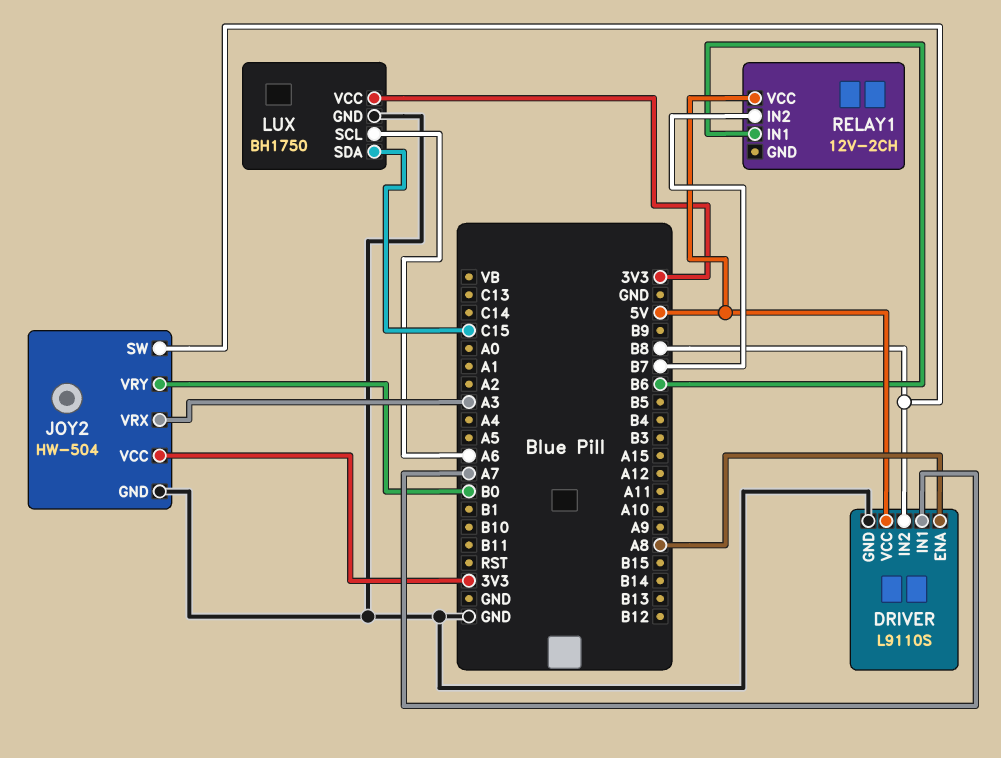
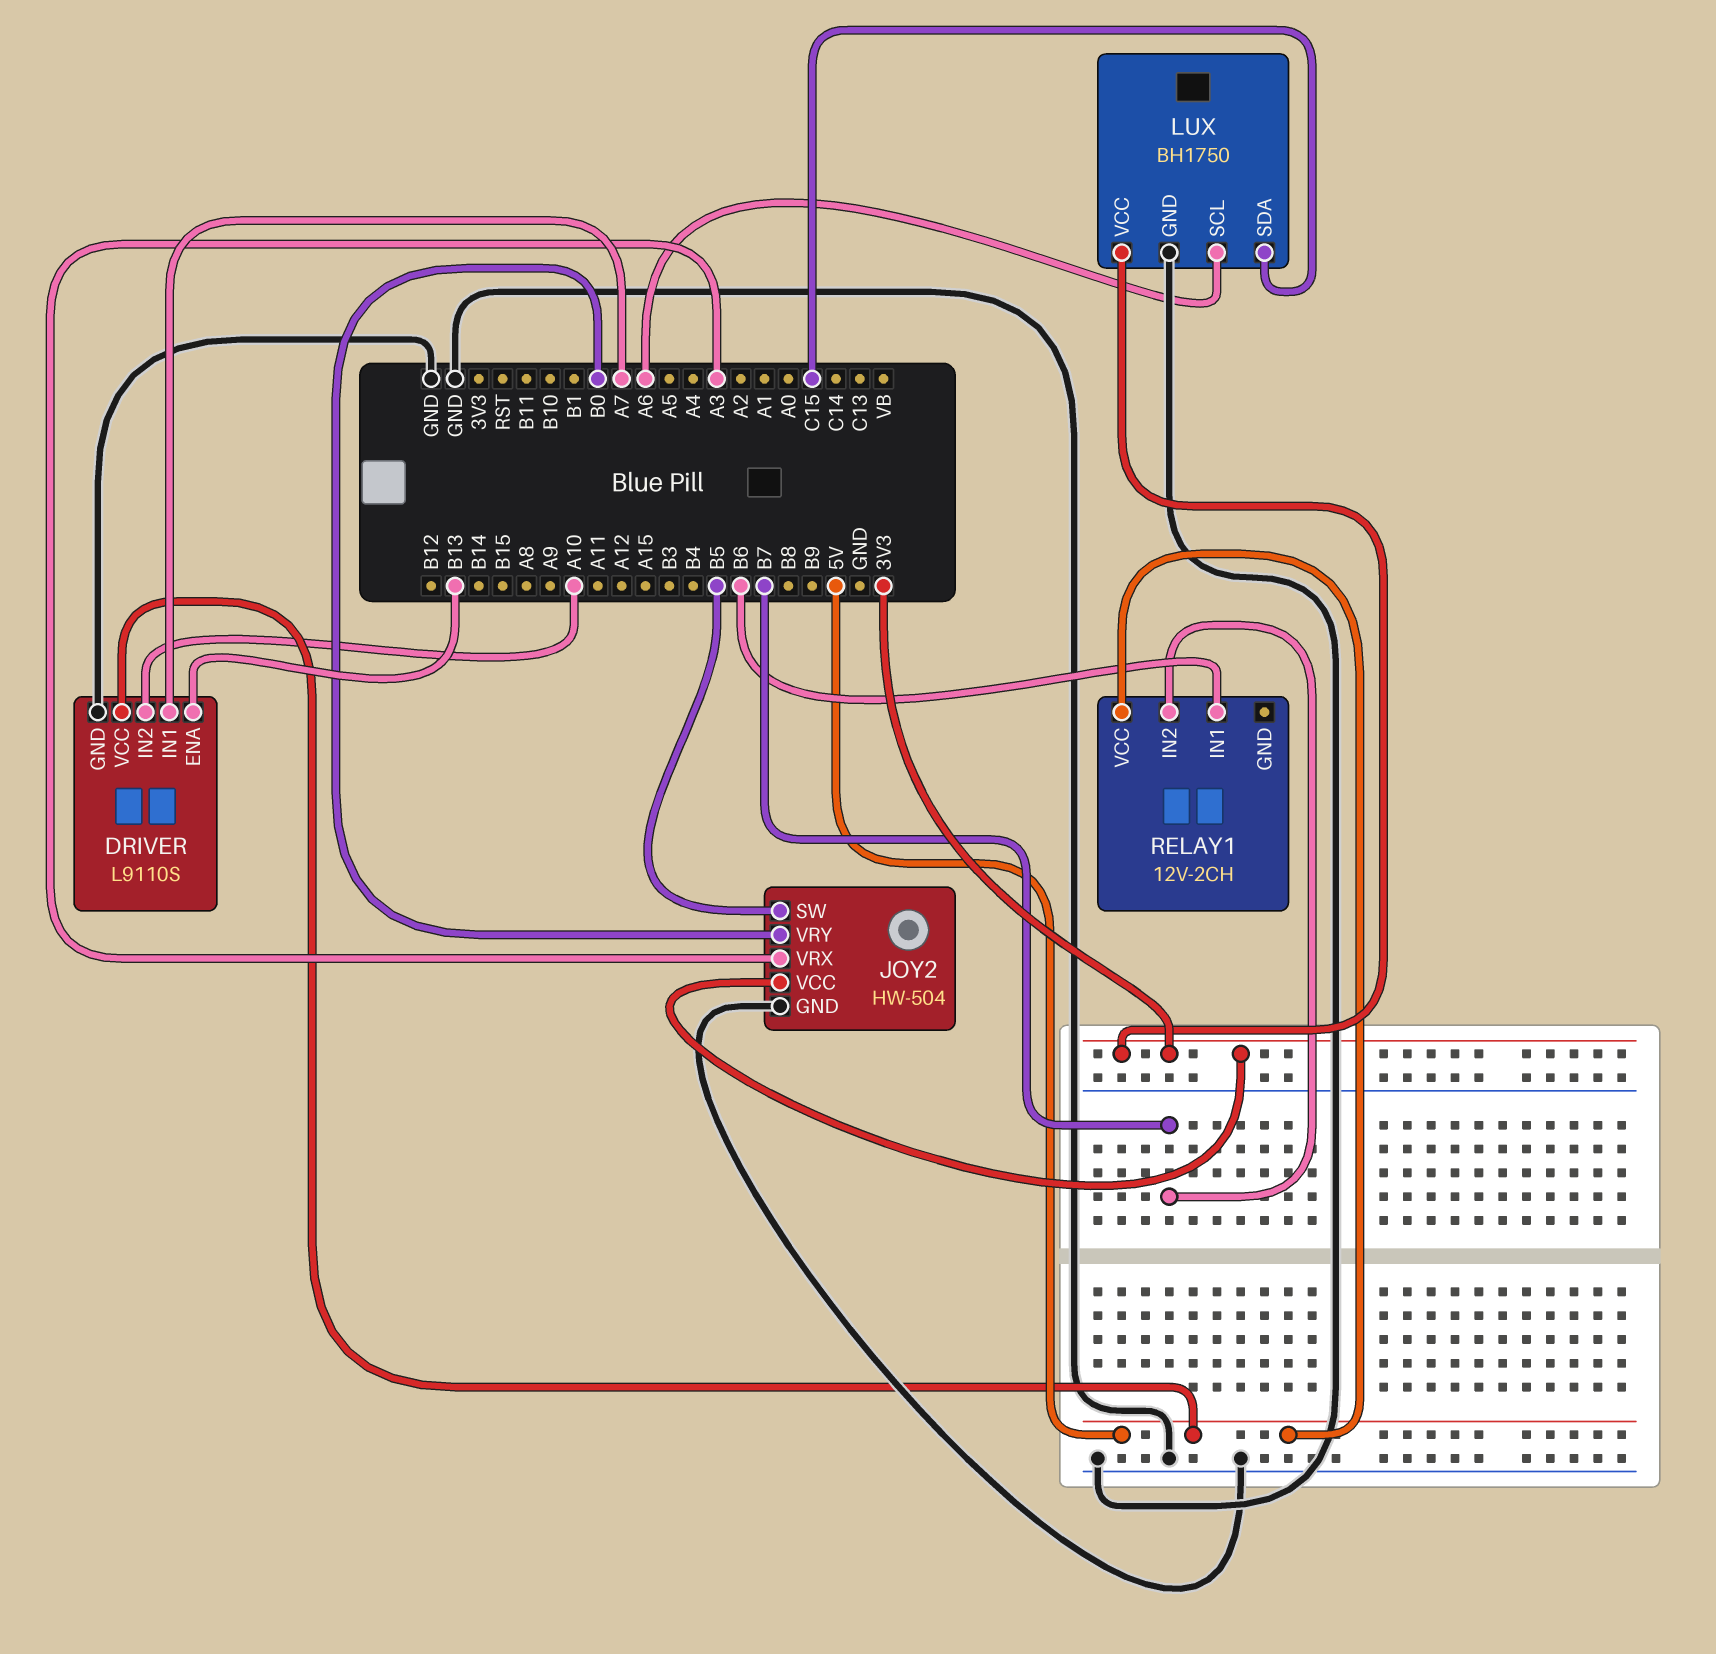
DRIVER pin ENA: A8 -> B13
DRIVER pin IN2: B8 -> A10
JOY2 pin SW: B8 -> B5

